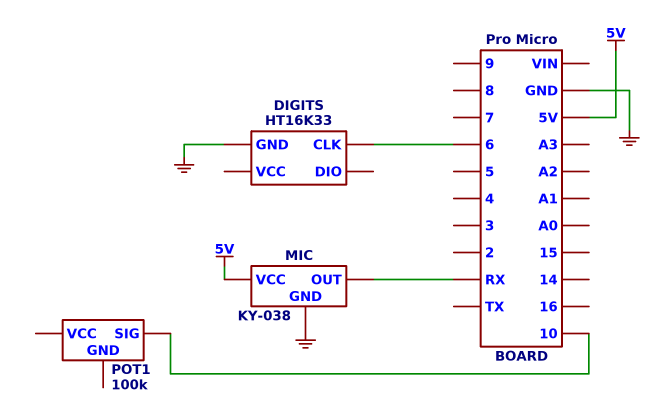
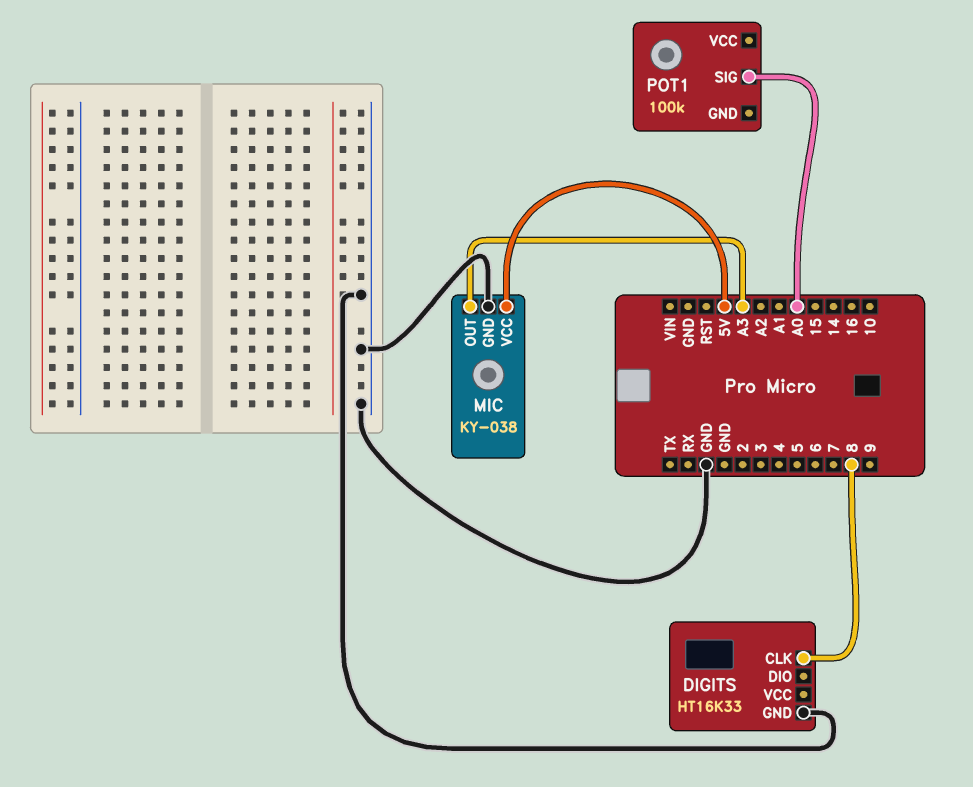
DIGITS pin CLK: 6 -> 8
MIC pin OUT: RX -> A3
POT1 pin SIG: 10 -> A0

